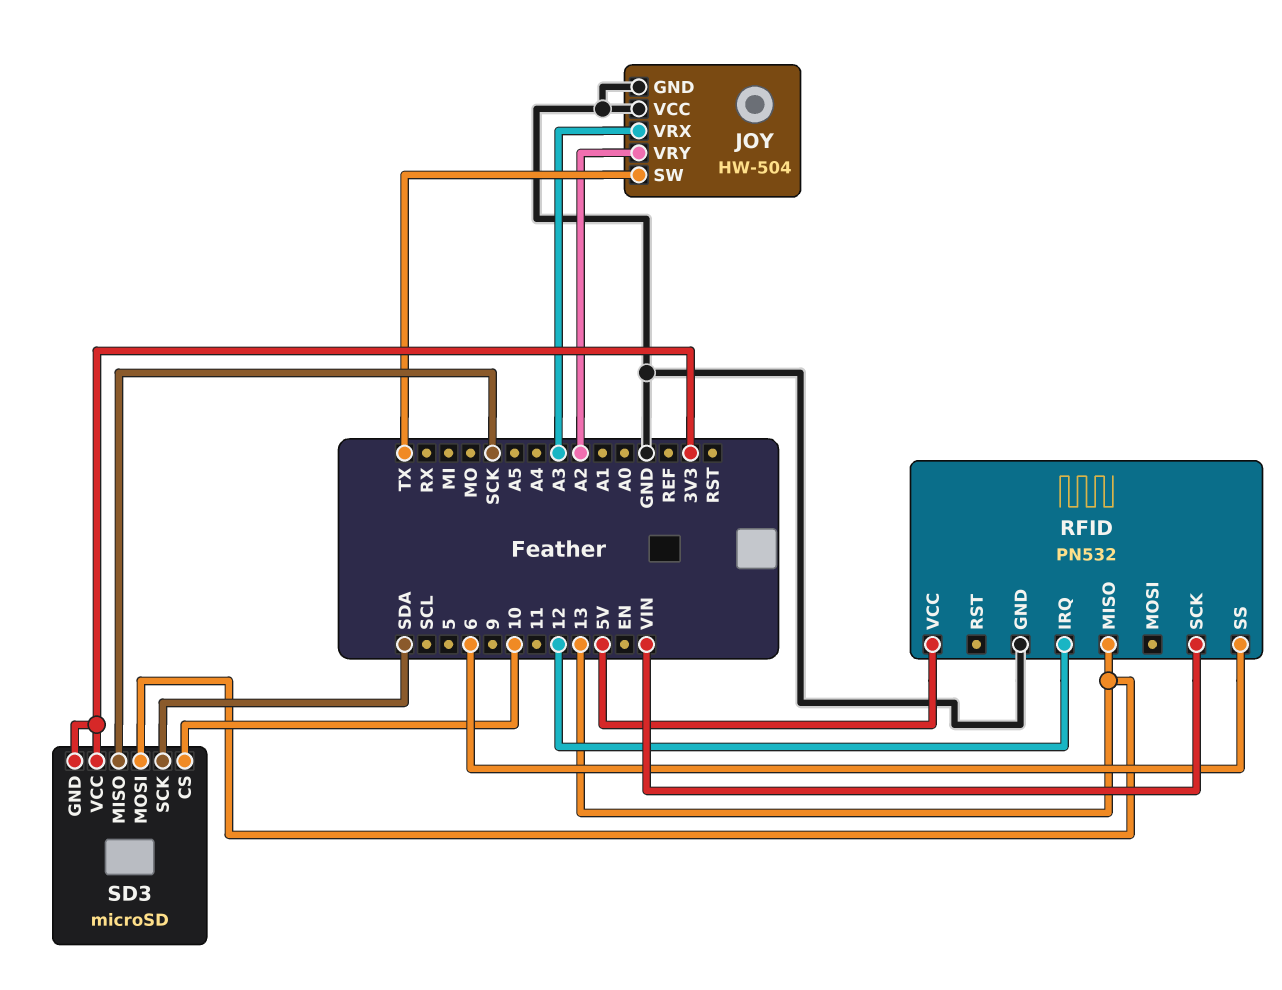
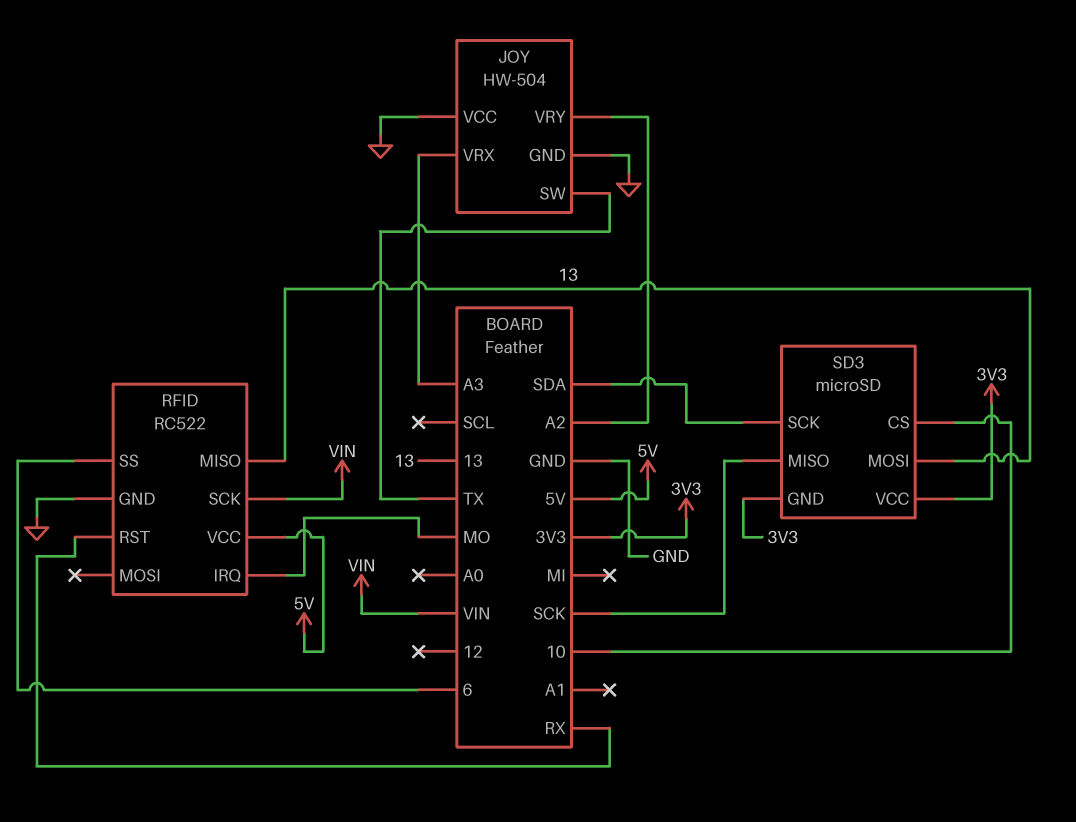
RFID: PN532 -> RC522
RFID pin IRQ: 12 -> MO
RFID pin RST: none -> RX

